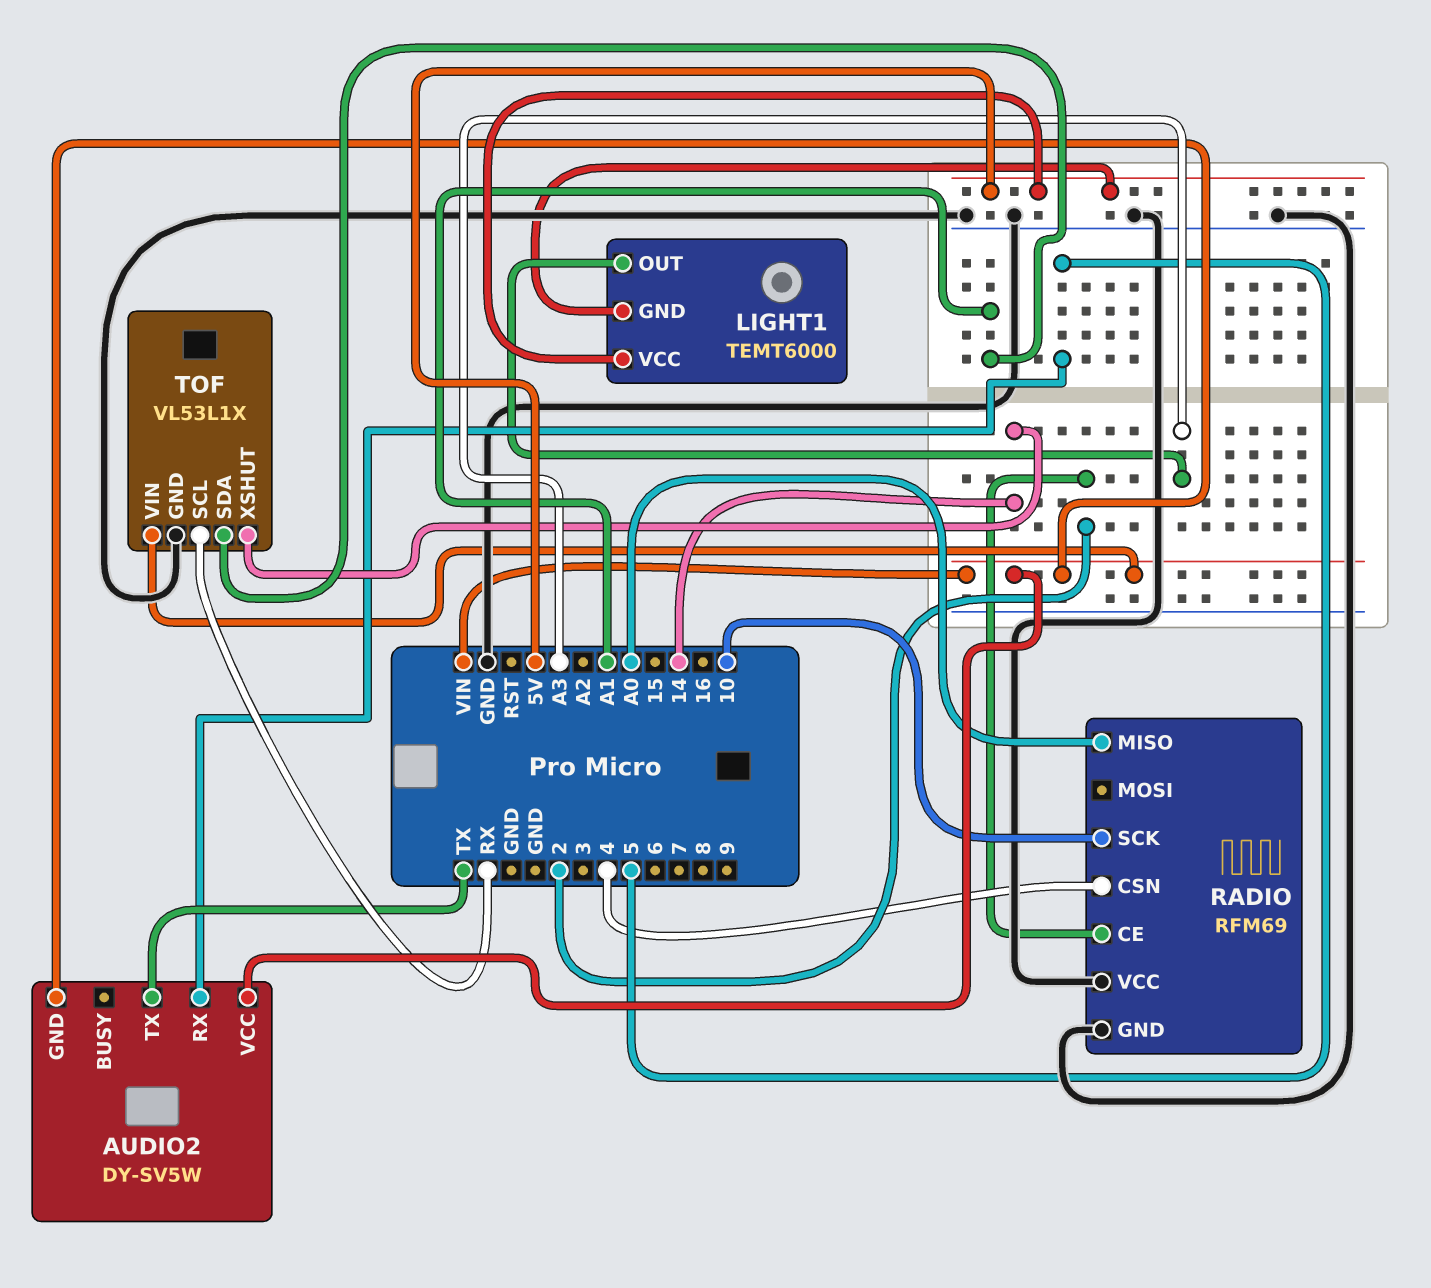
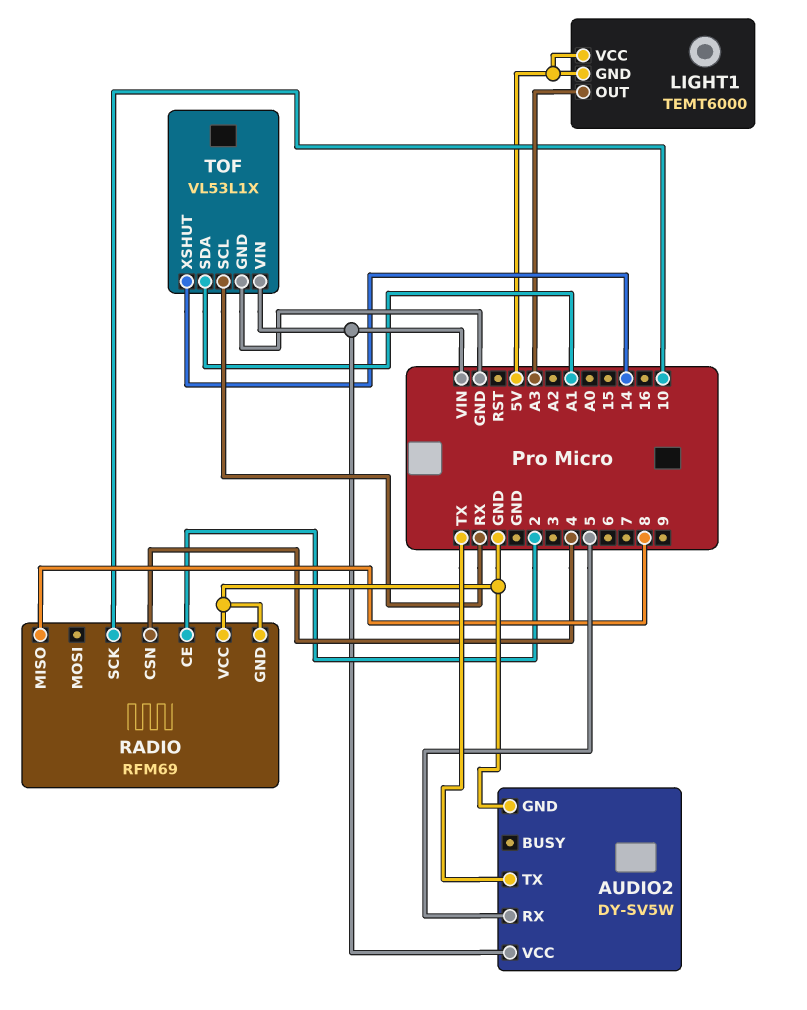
AUDIO2 pin GND: VIN -> GND
RADIO pin MISO: A0 -> 8

